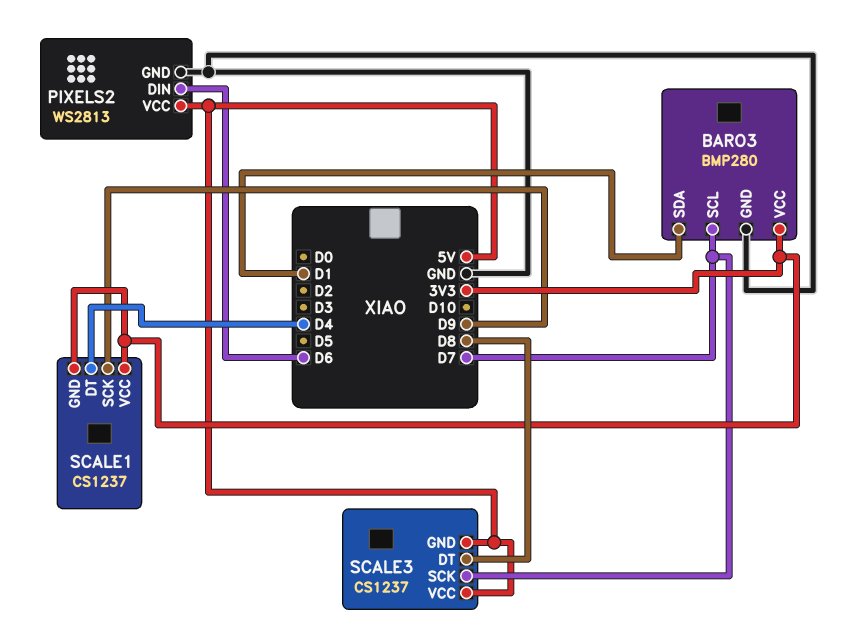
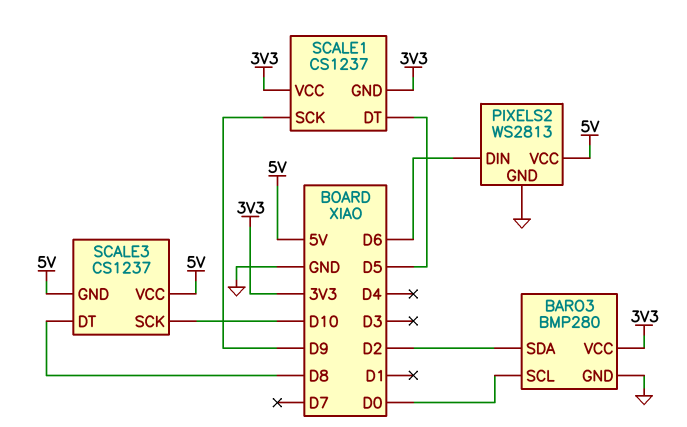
BARO3 pin SCL: D7 -> D0
BARO3 pin SDA: D1 -> D2
SCALE1 pin DT: D4 -> D5
SCALE3 pin SCK: D7 -> D10

